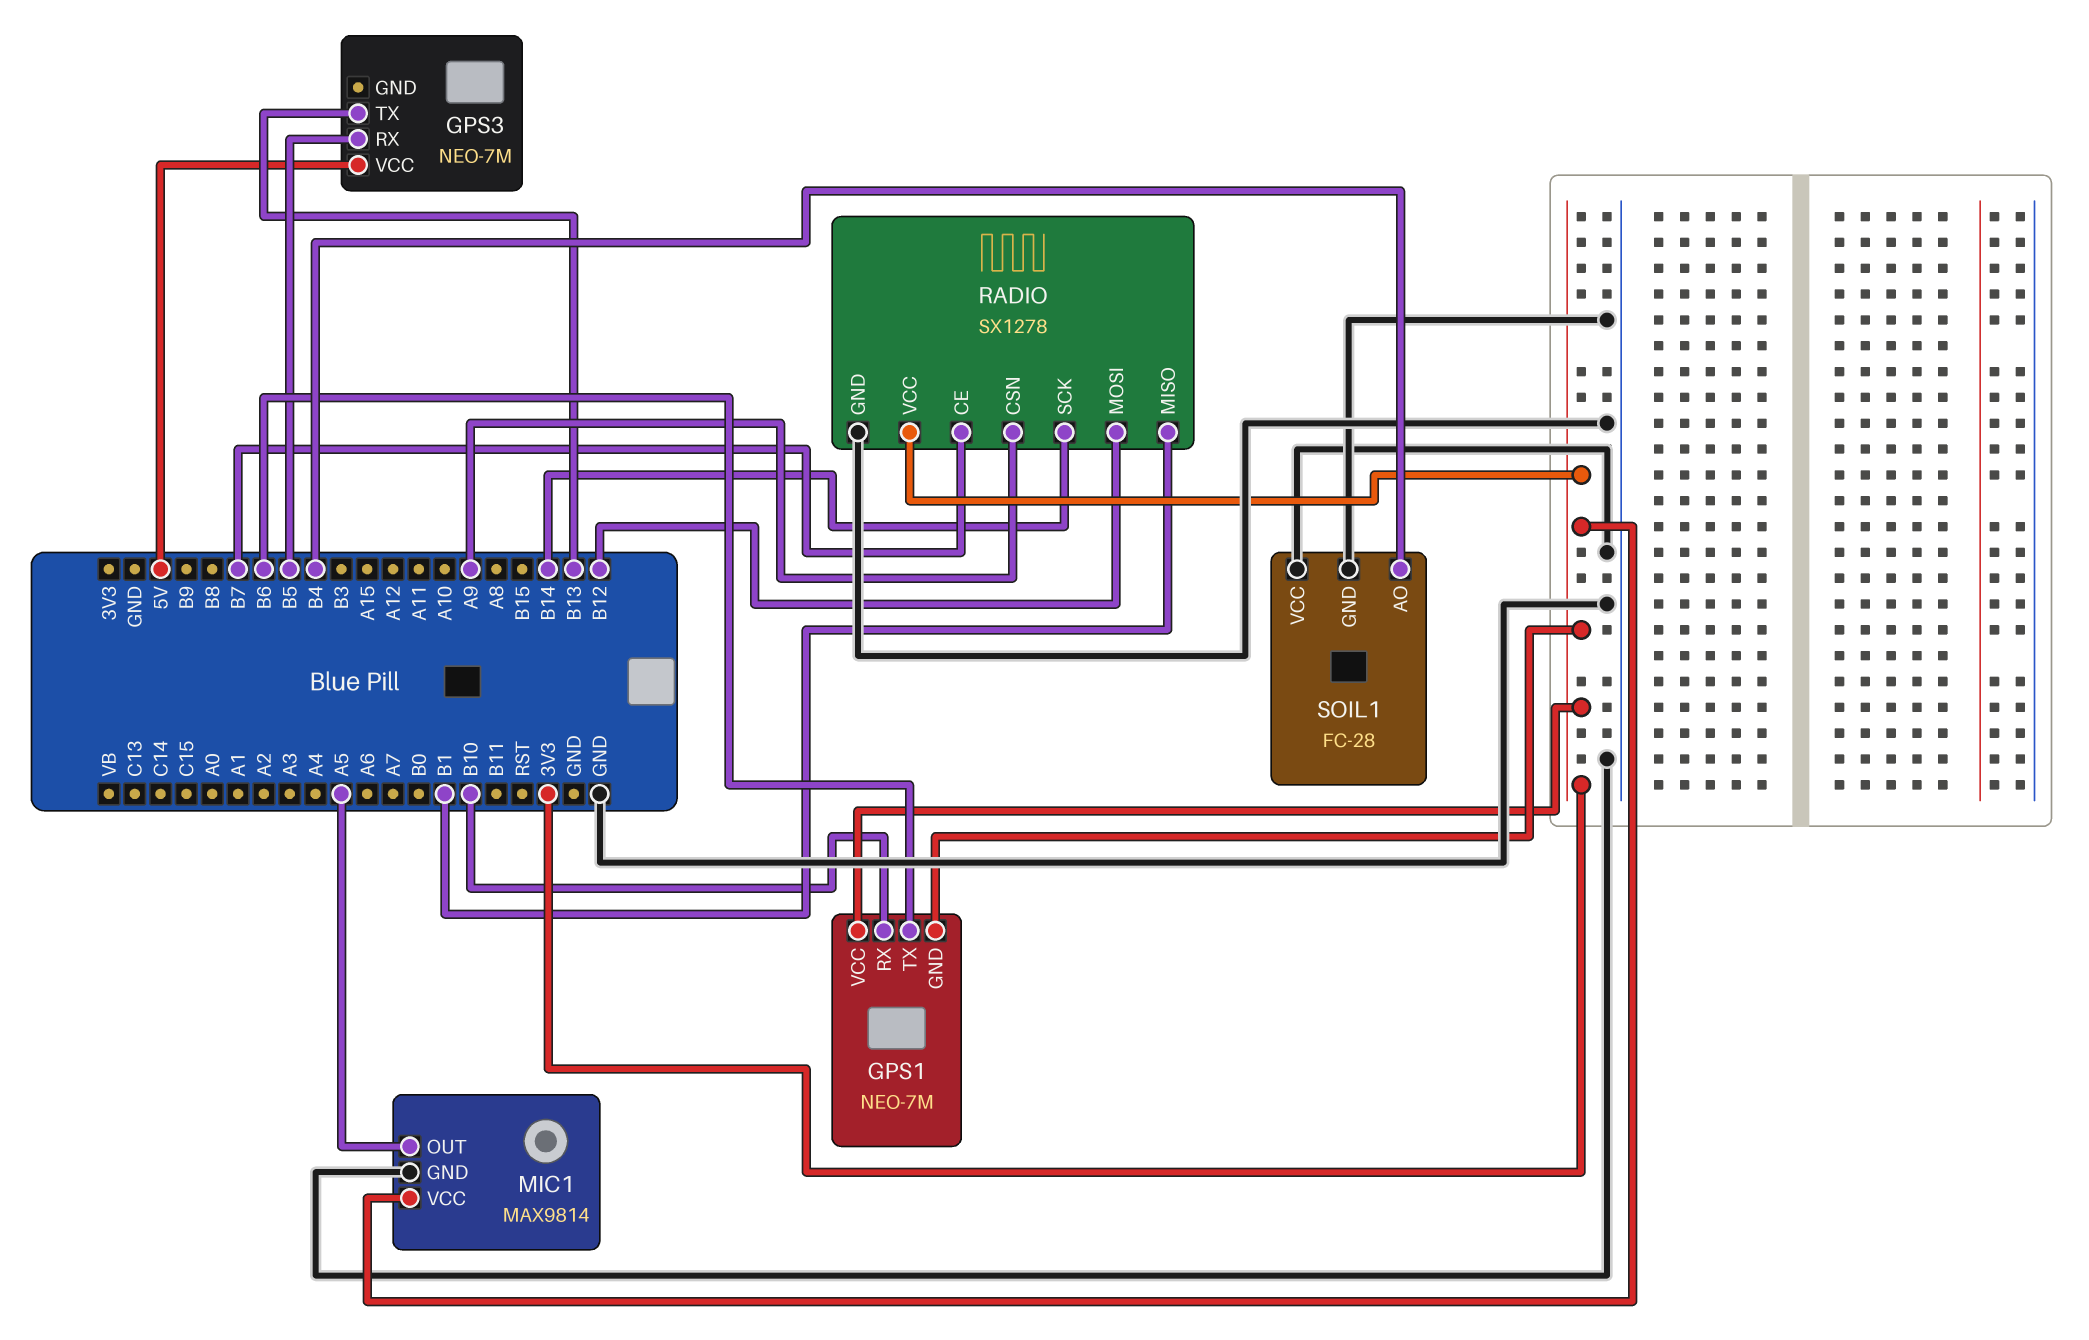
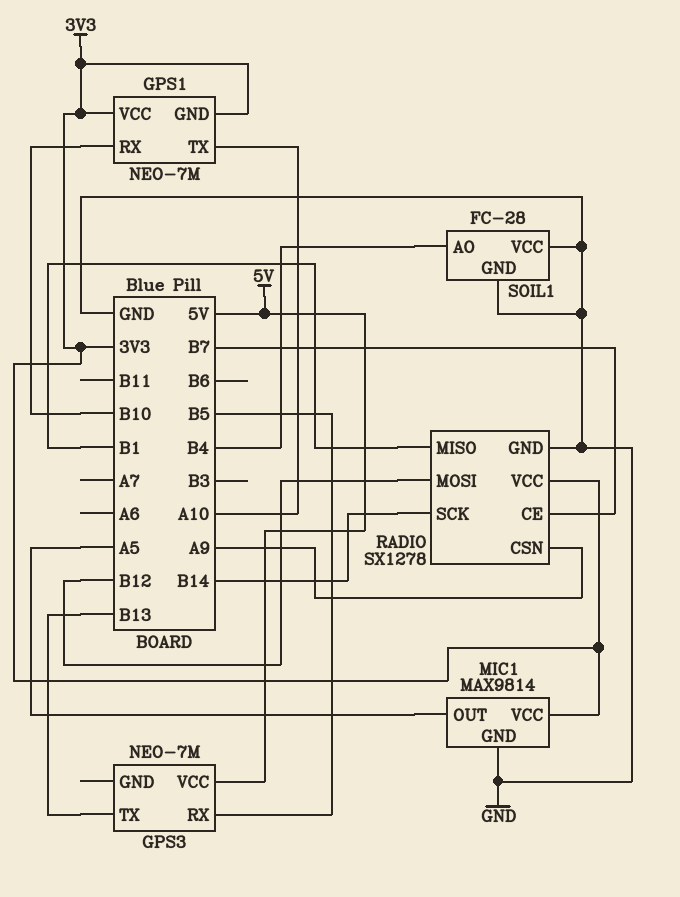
GPS1 pin TX: B6 -> A10

